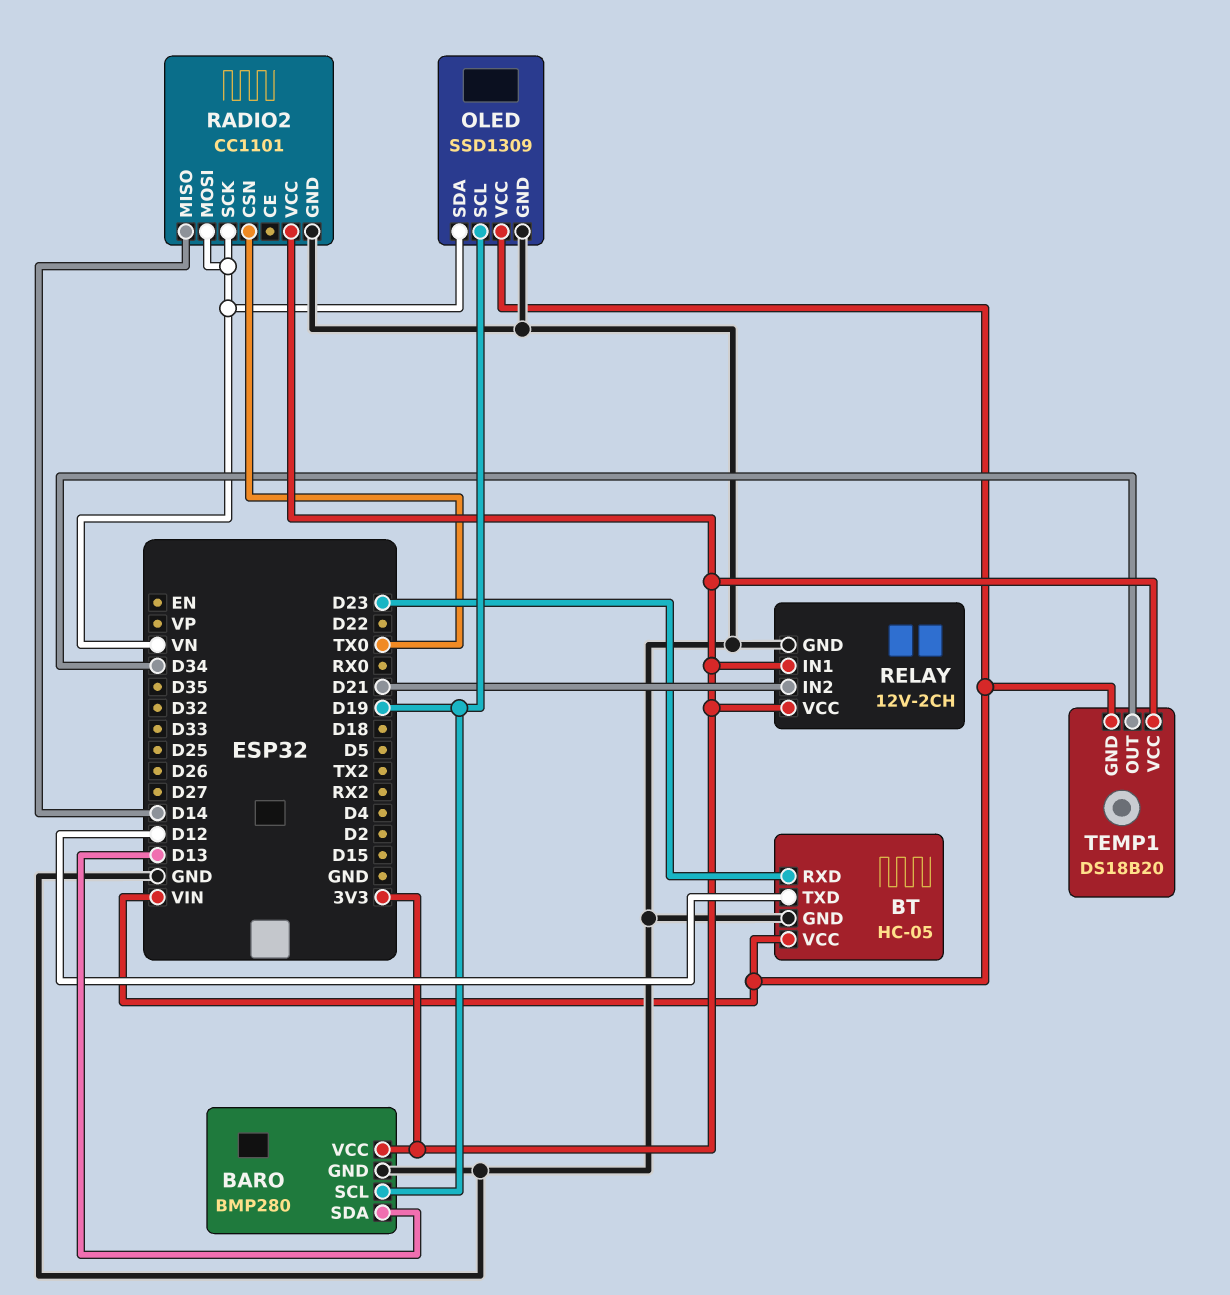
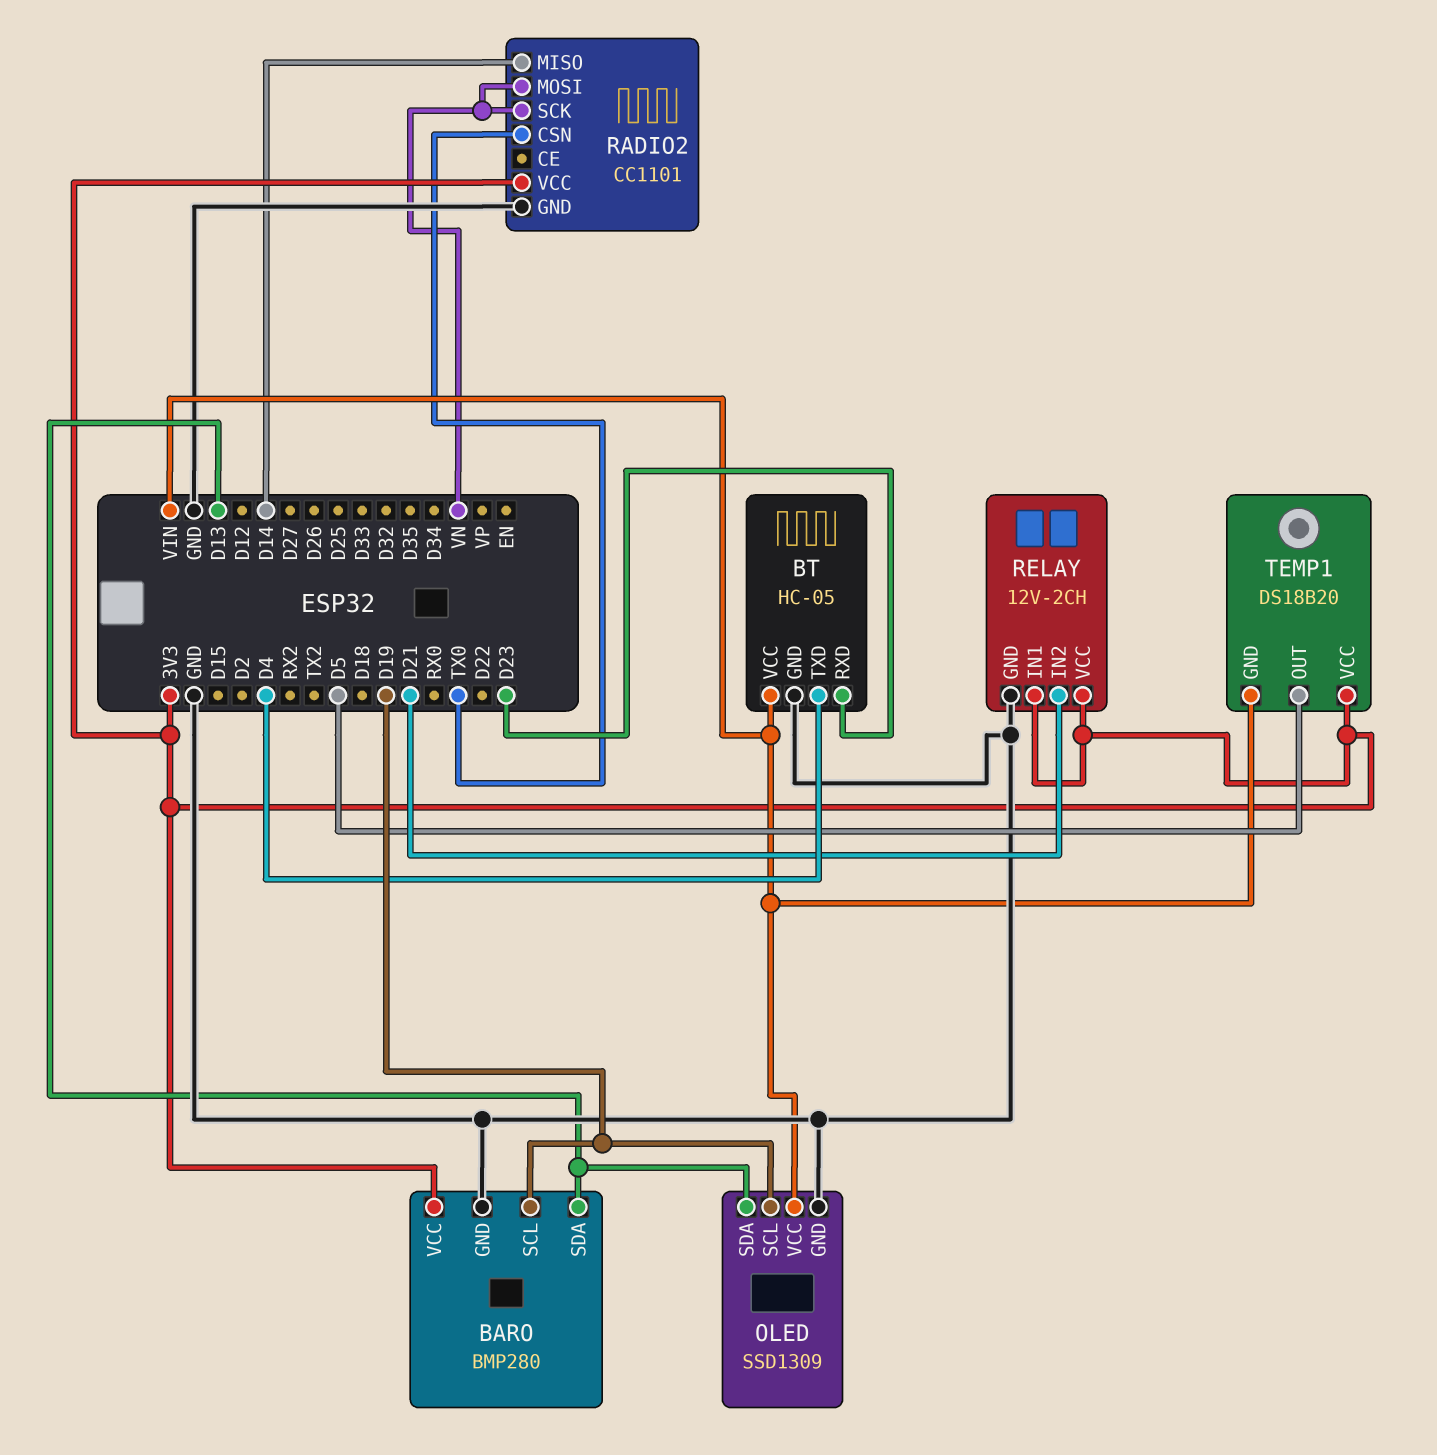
BT pin TXD: D12 -> D4
OLED pin SDA: VN -> D13
TEMP1 pin OUT: D34 -> D5

